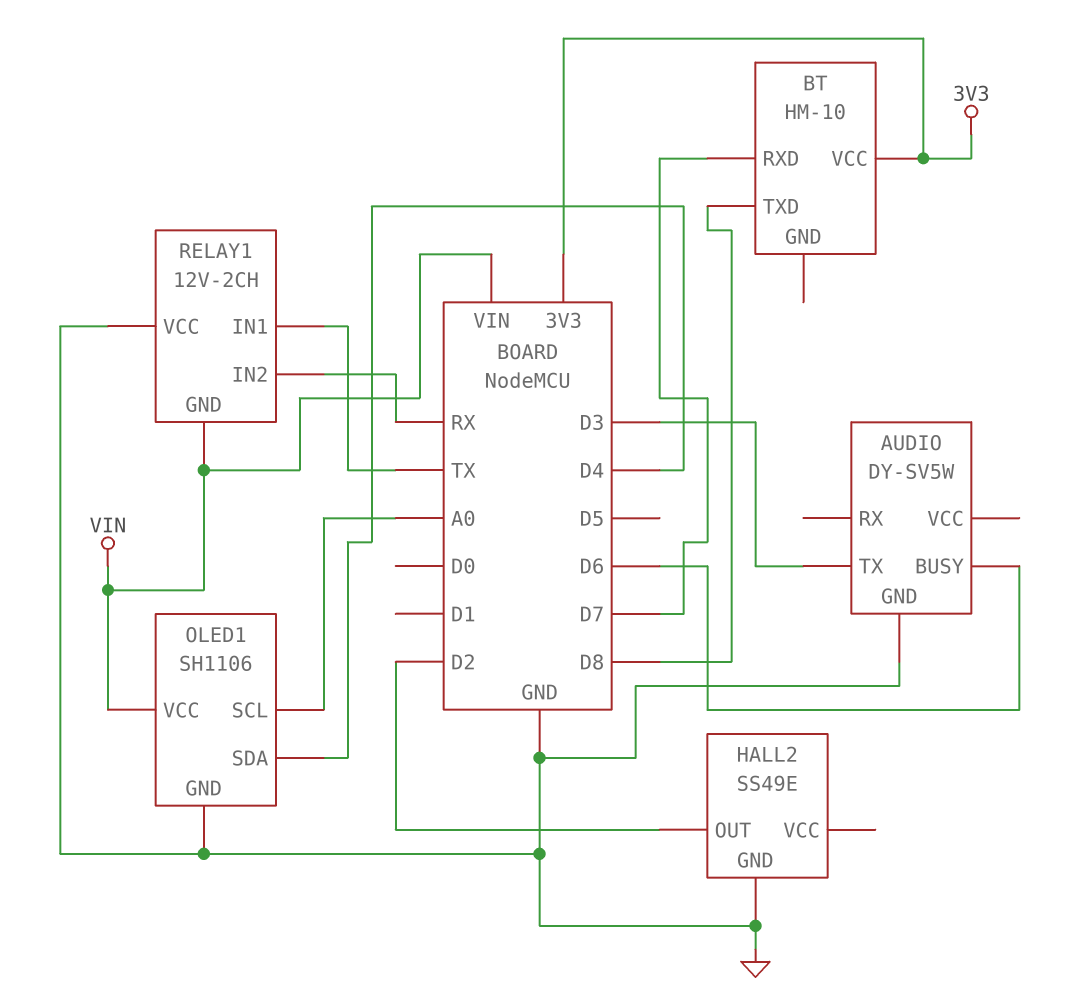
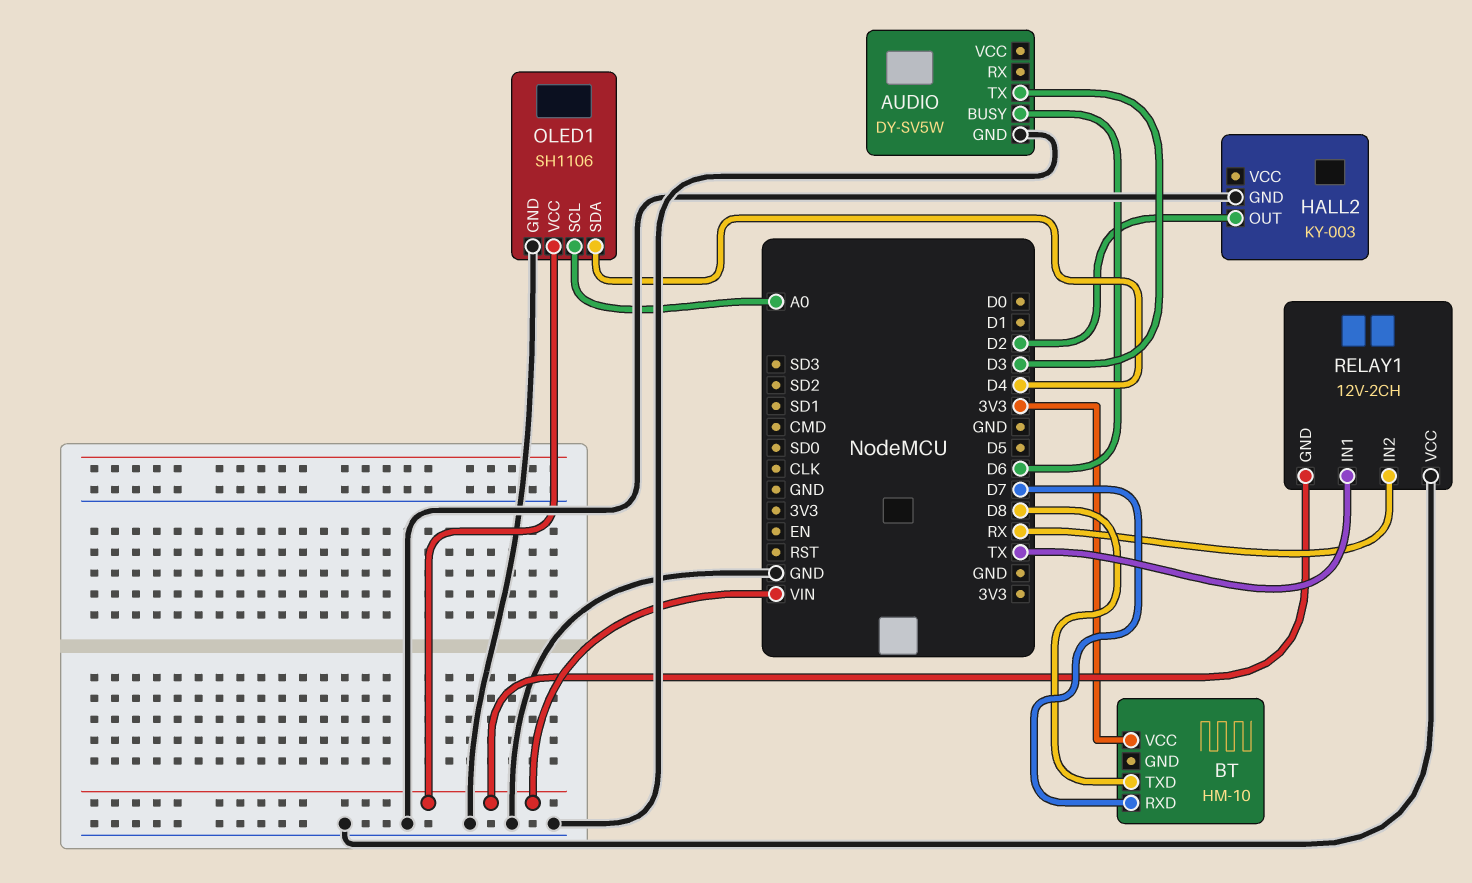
HALL2: SS49E -> KY-003

